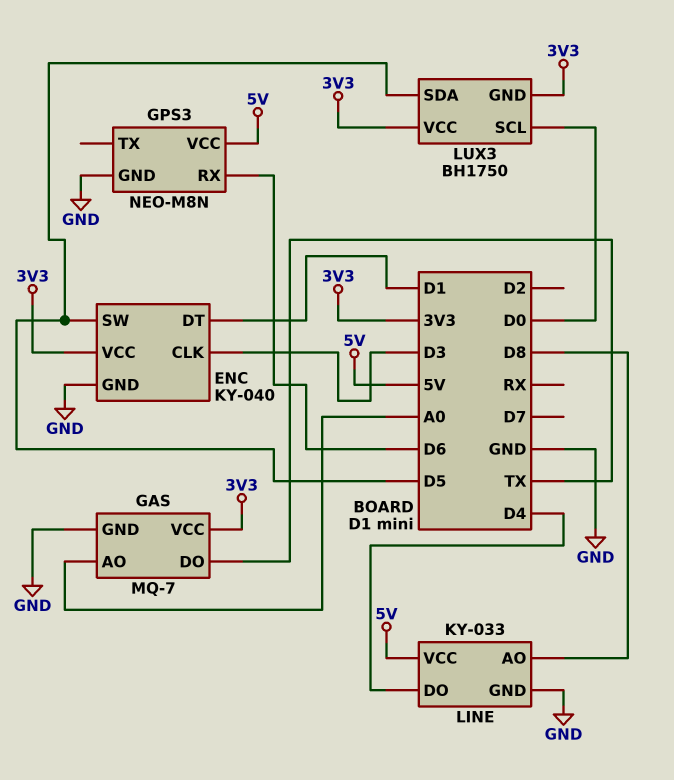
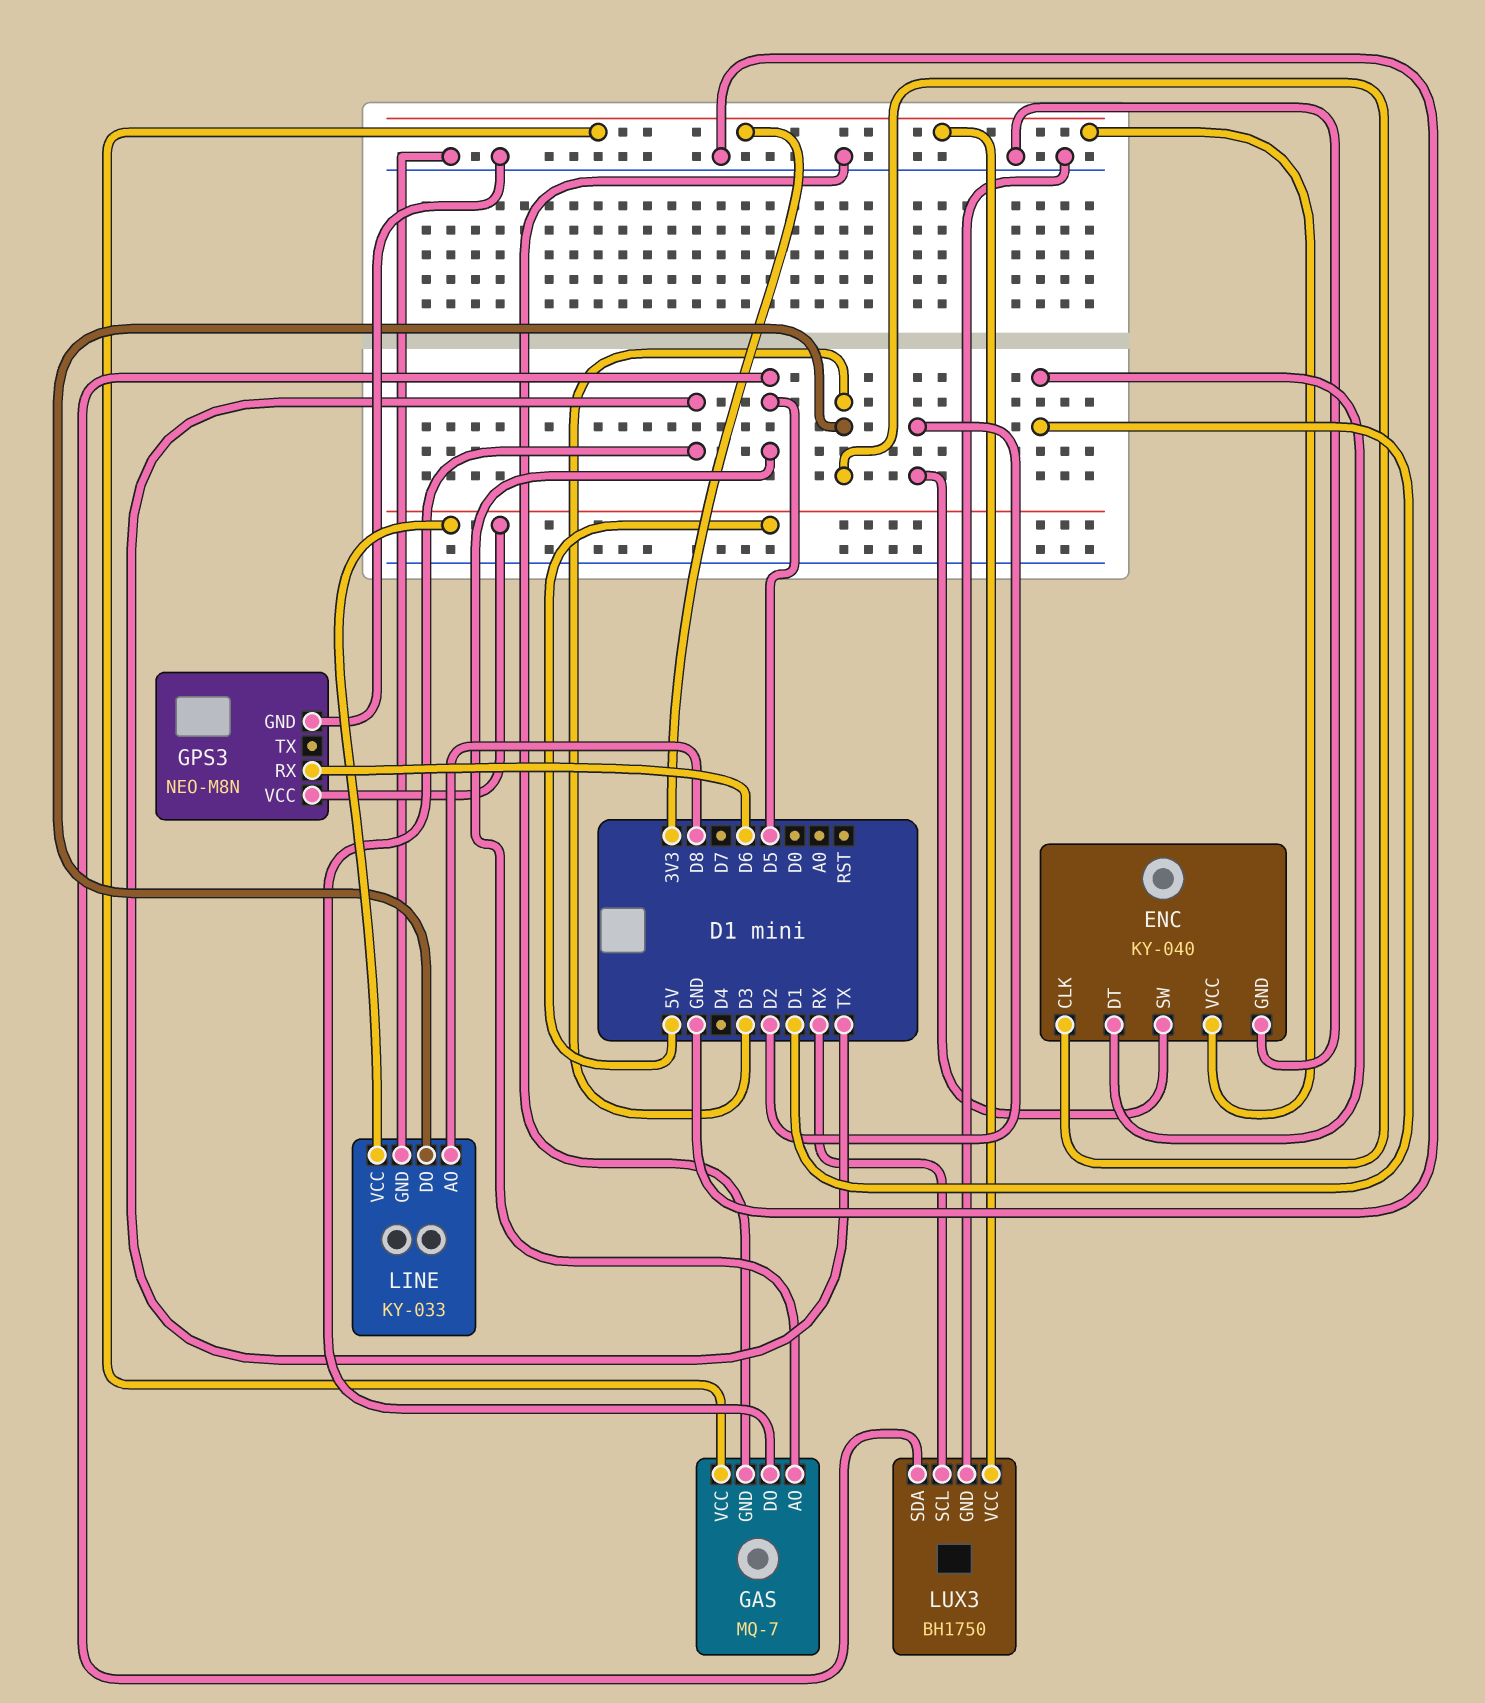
ENC pin SW: D5 -> D2
GAS pin AO: A0 -> D5
LINE pin DO: D4 -> D3
LUX3 pin GND: 3V3 -> GND
LUX3 pin SCL: D0 -> RX

